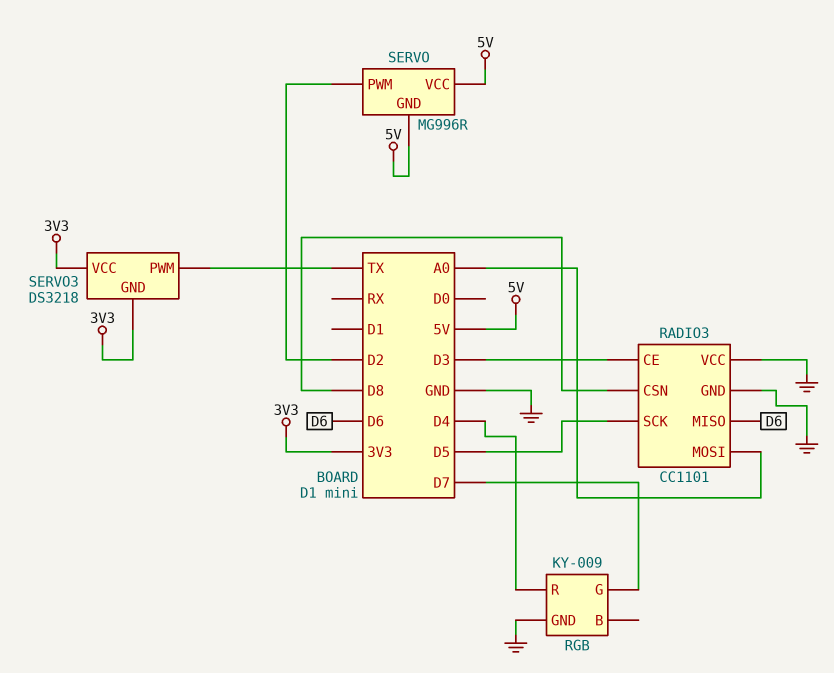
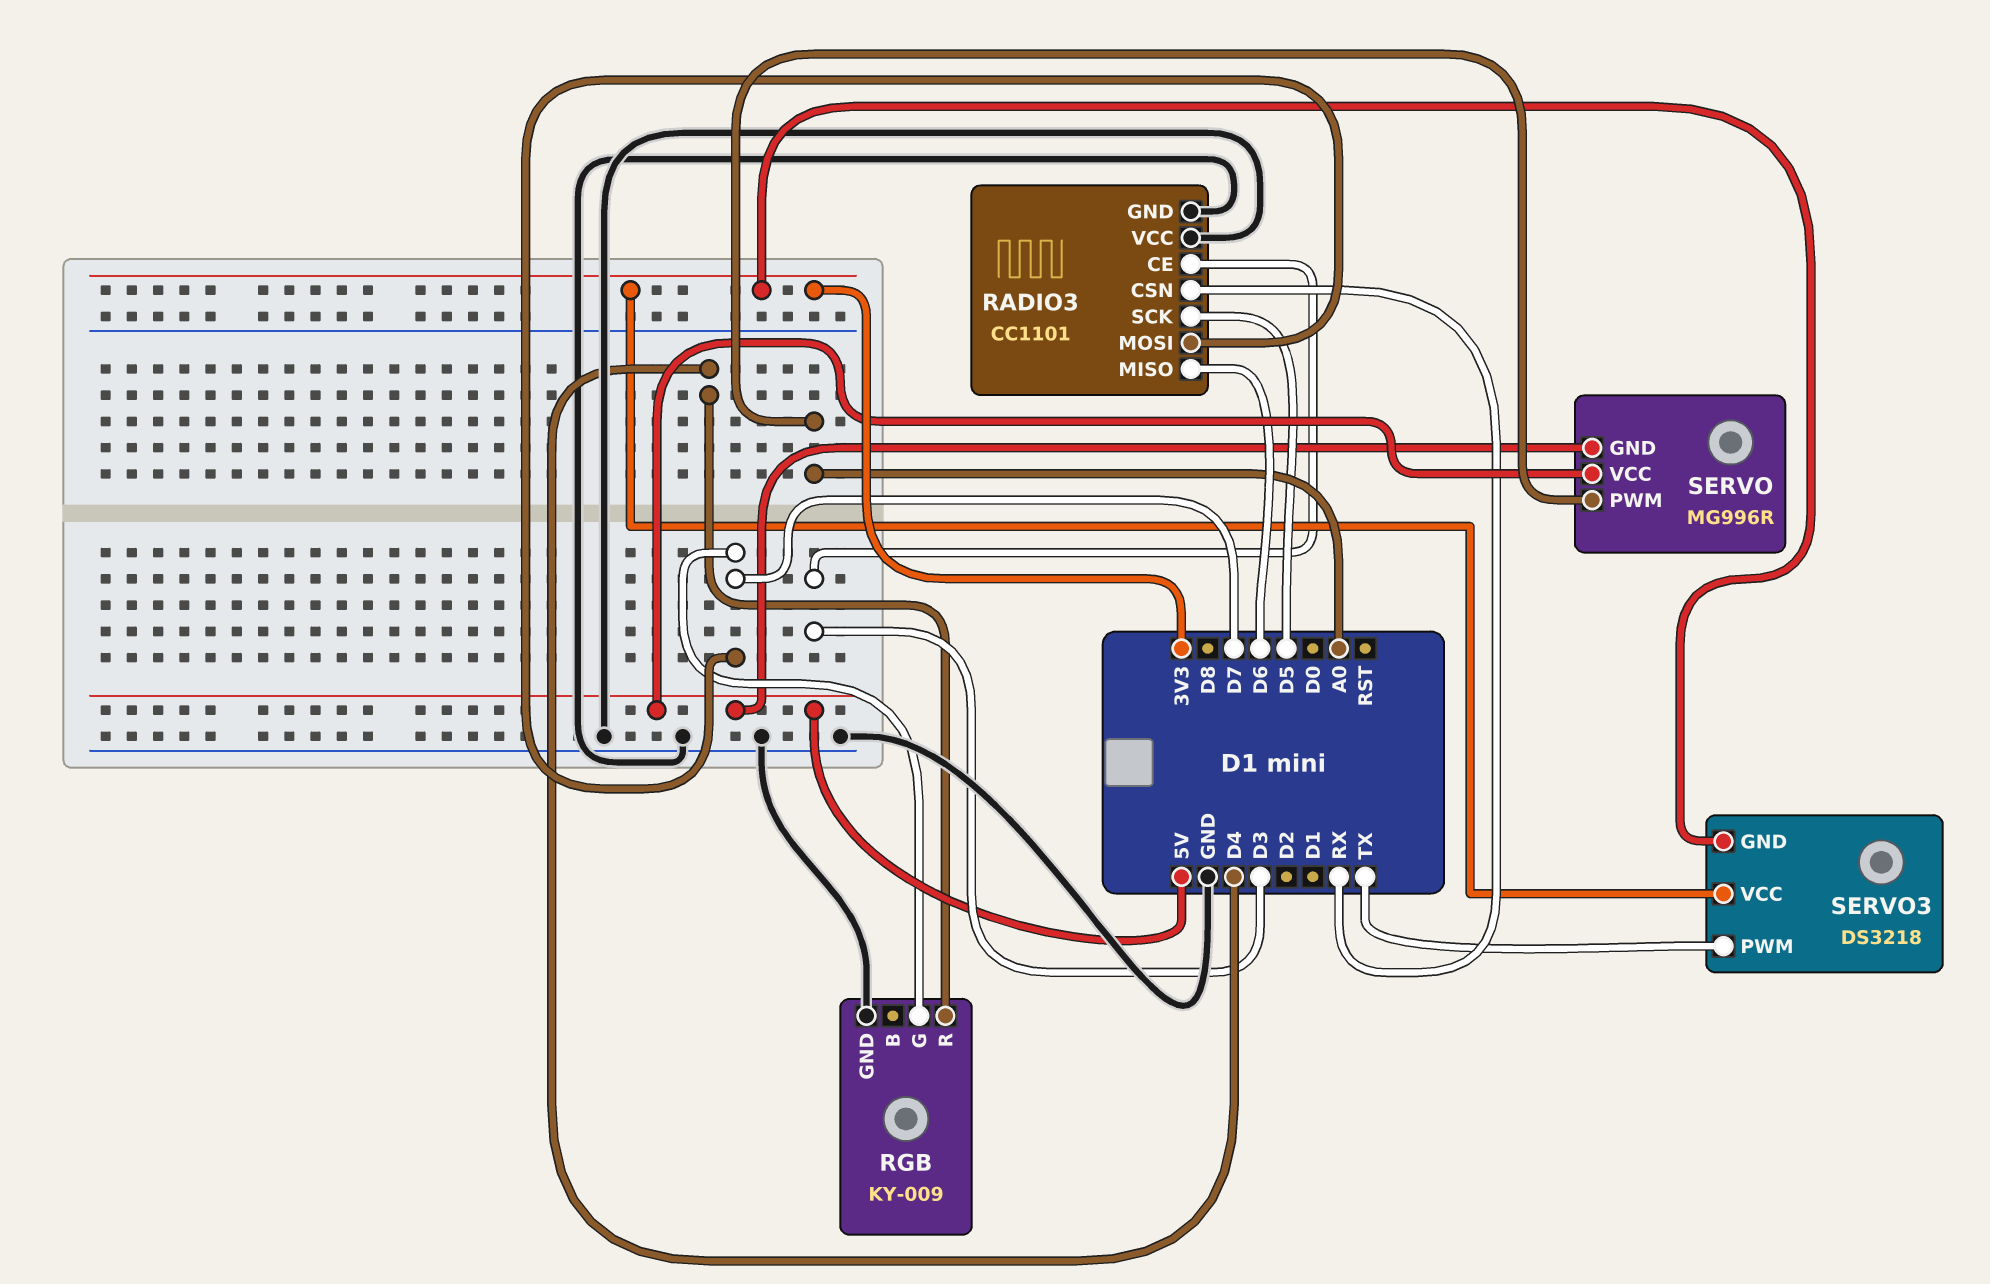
RADIO3 pin CSN: D8 -> RX
RADIO3 pin MOSI: A0 -> D7
SERVO pin PWM: D2 -> A0

